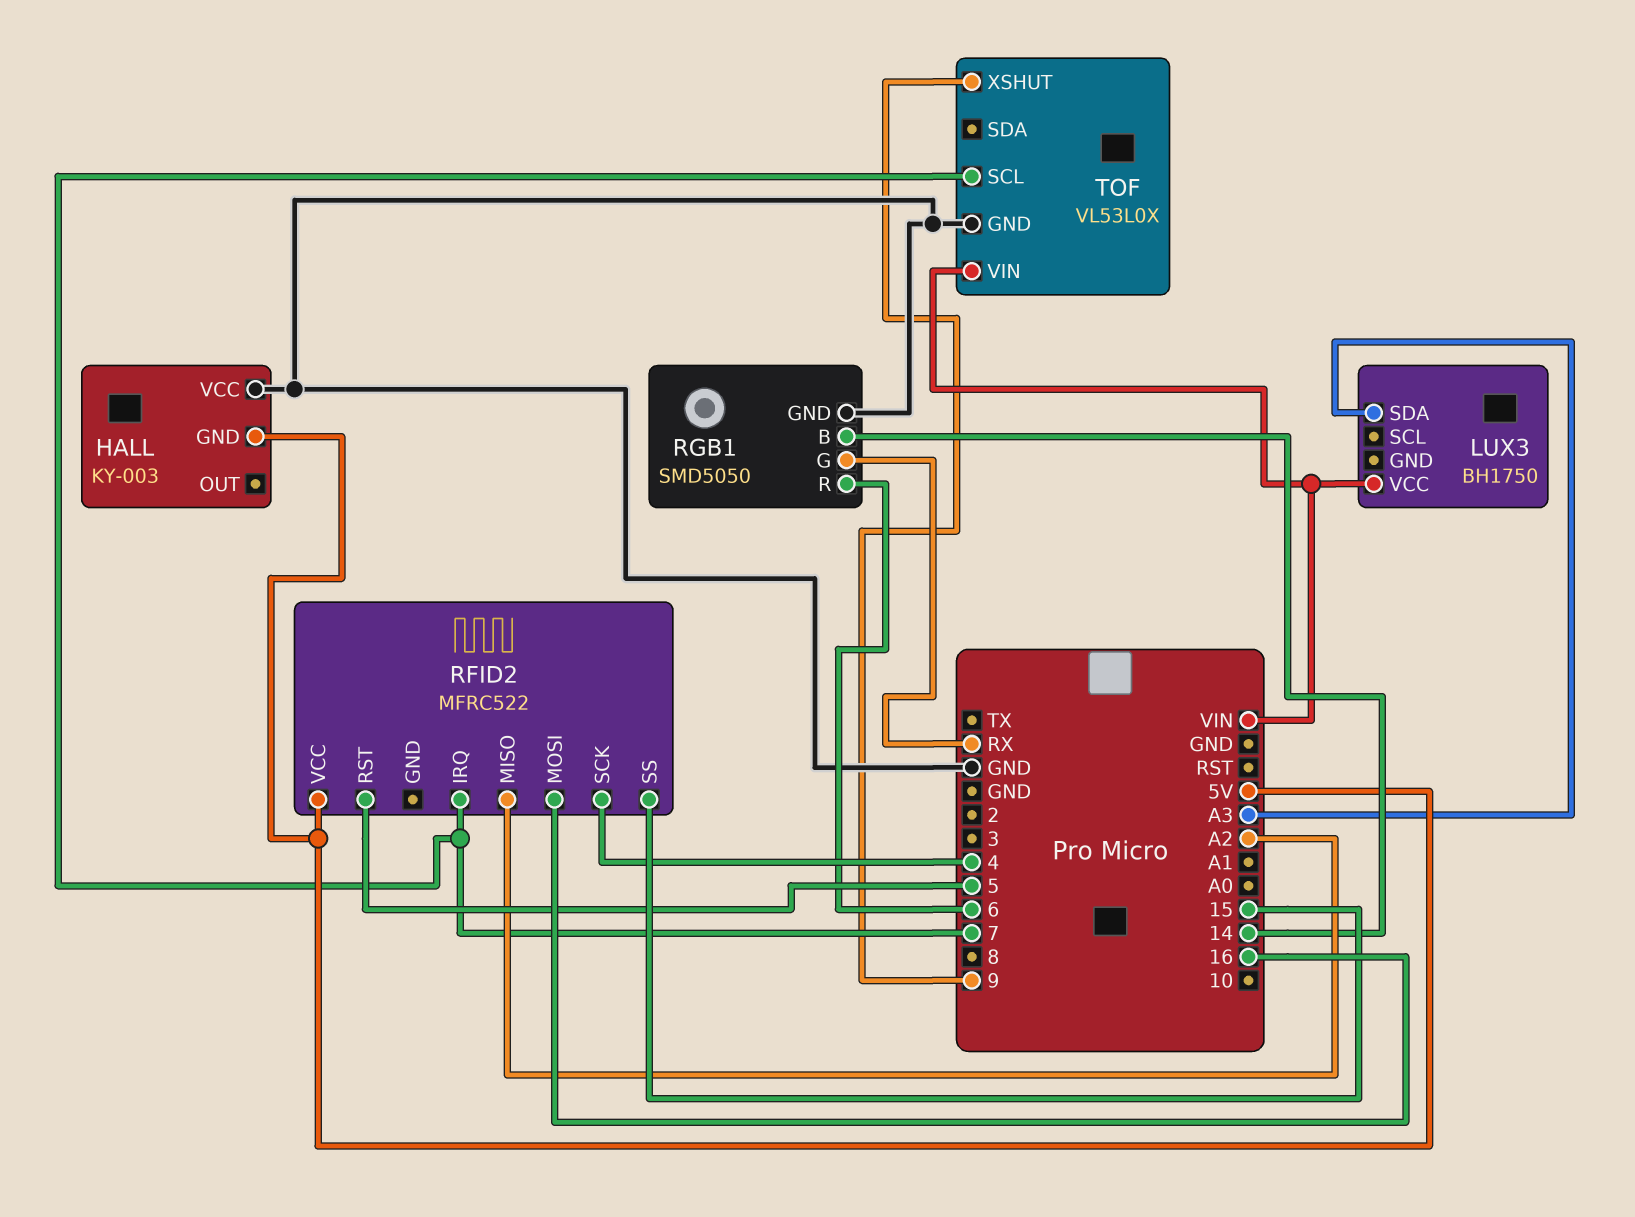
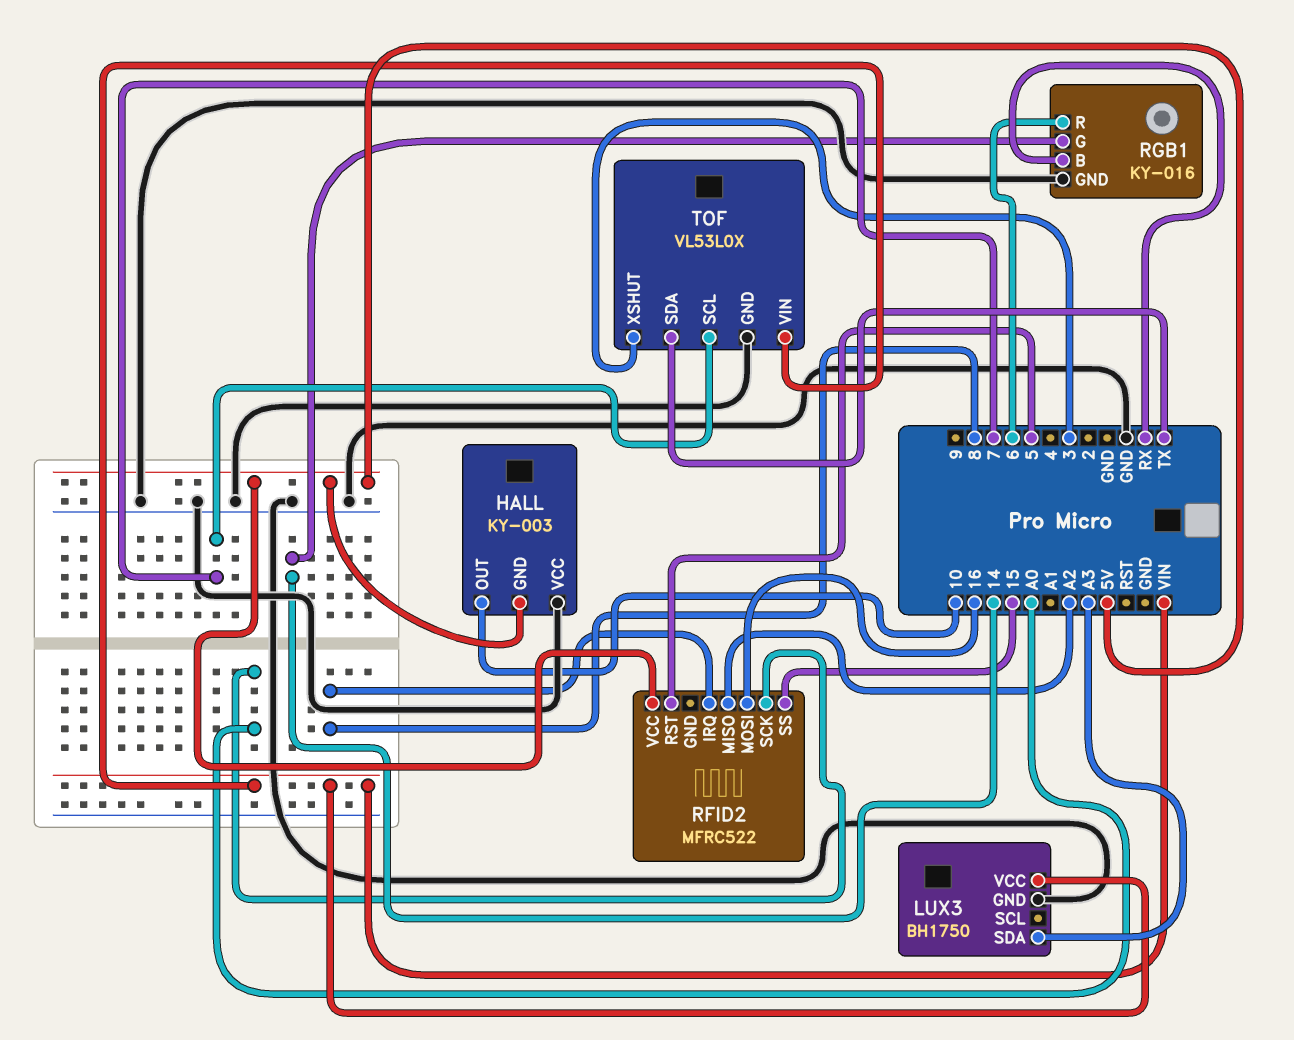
HALL pin OUT: none -> 10
LUX3 pin GND: none -> GND
RFID2 pin IRQ: 7 -> 8
RFID2 pin SCK: 4 -> A0
RGB1: SMD5050 -> KY-016
RGB1 pin B: 14 -> RX
RGB1 pin G: RX -> 14
TOF pin SDA: none -> TX
TOF pin XSHUT: 9 -> 3

